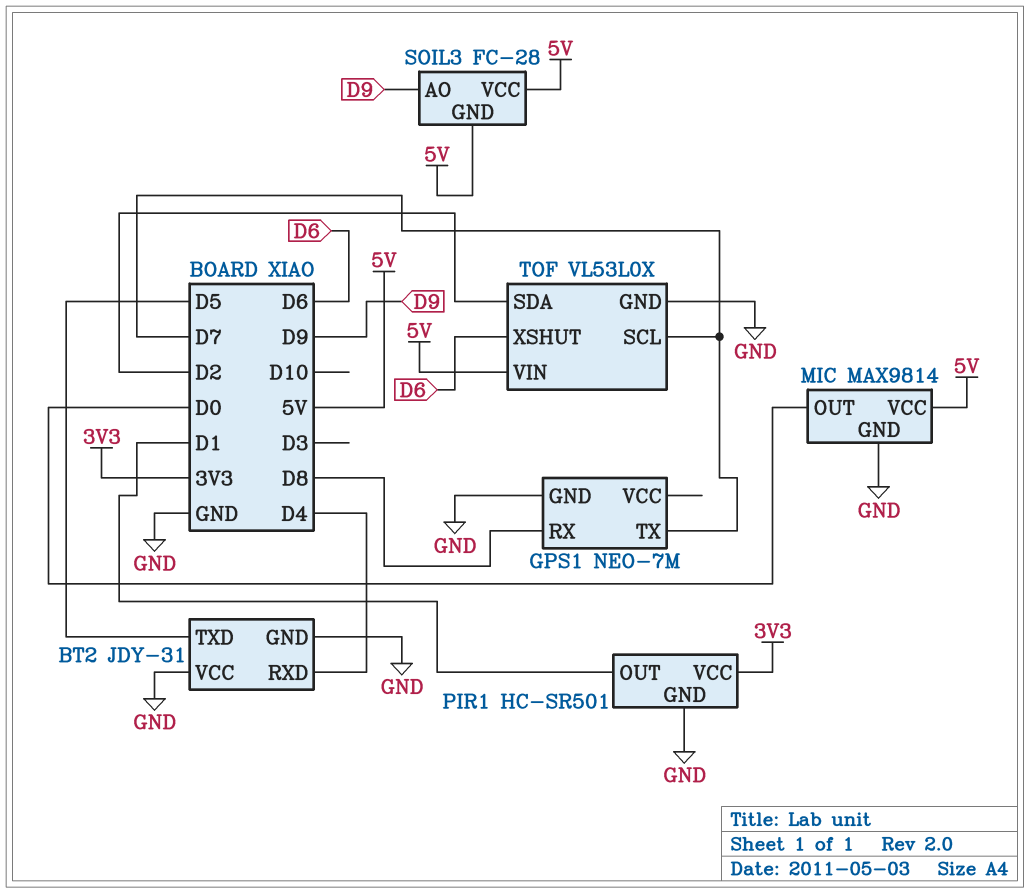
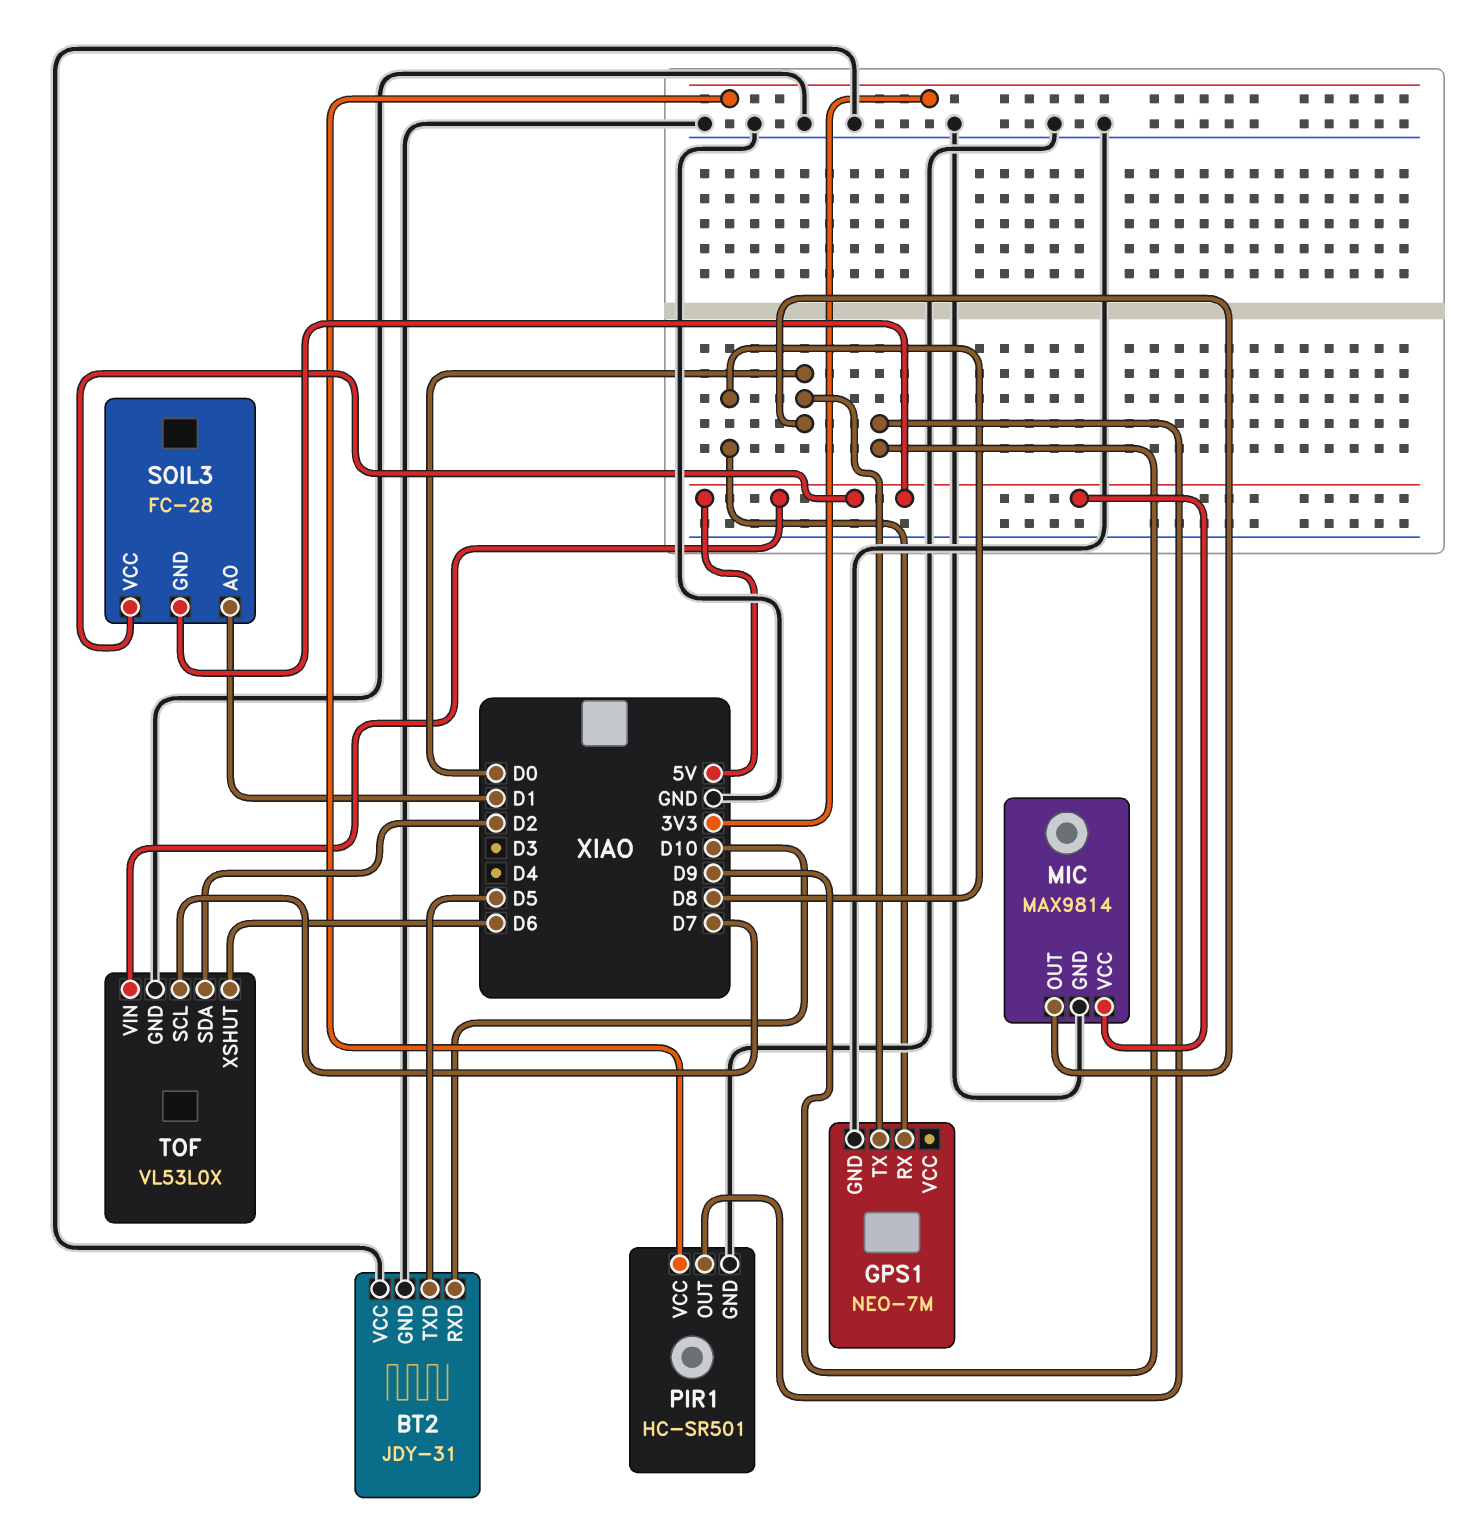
BT2 pin RXD: D4 -> D10
GPS1 pin TX: D7 -> D0
PIR1 pin OUT: D1 -> D9
SOIL3 pin AO: D9 -> D1

